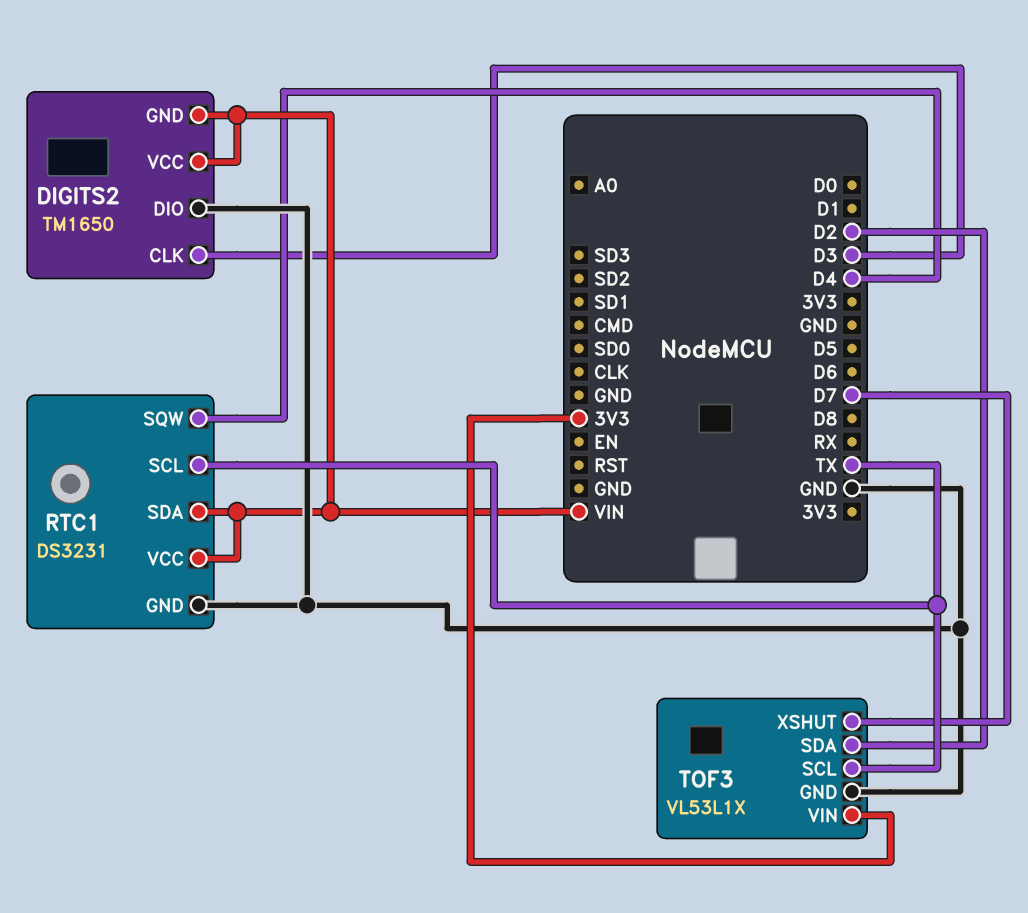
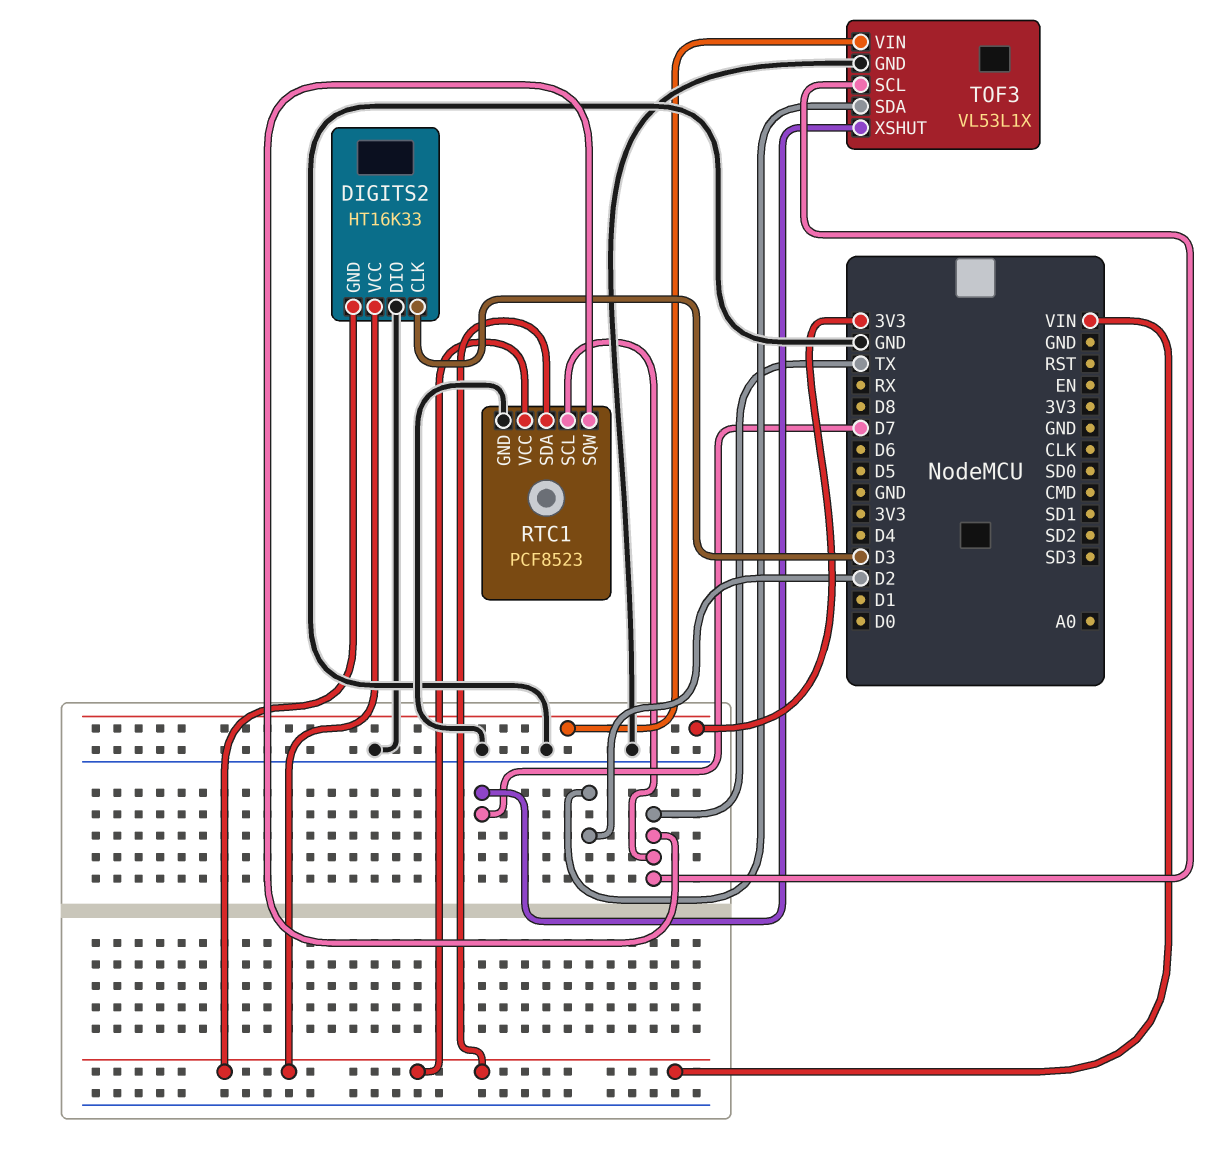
DIGITS2: TM1650 -> HT16K33
RTC1: DS3231 -> PCF8523
RTC1 pin SQW: D4 -> TX

